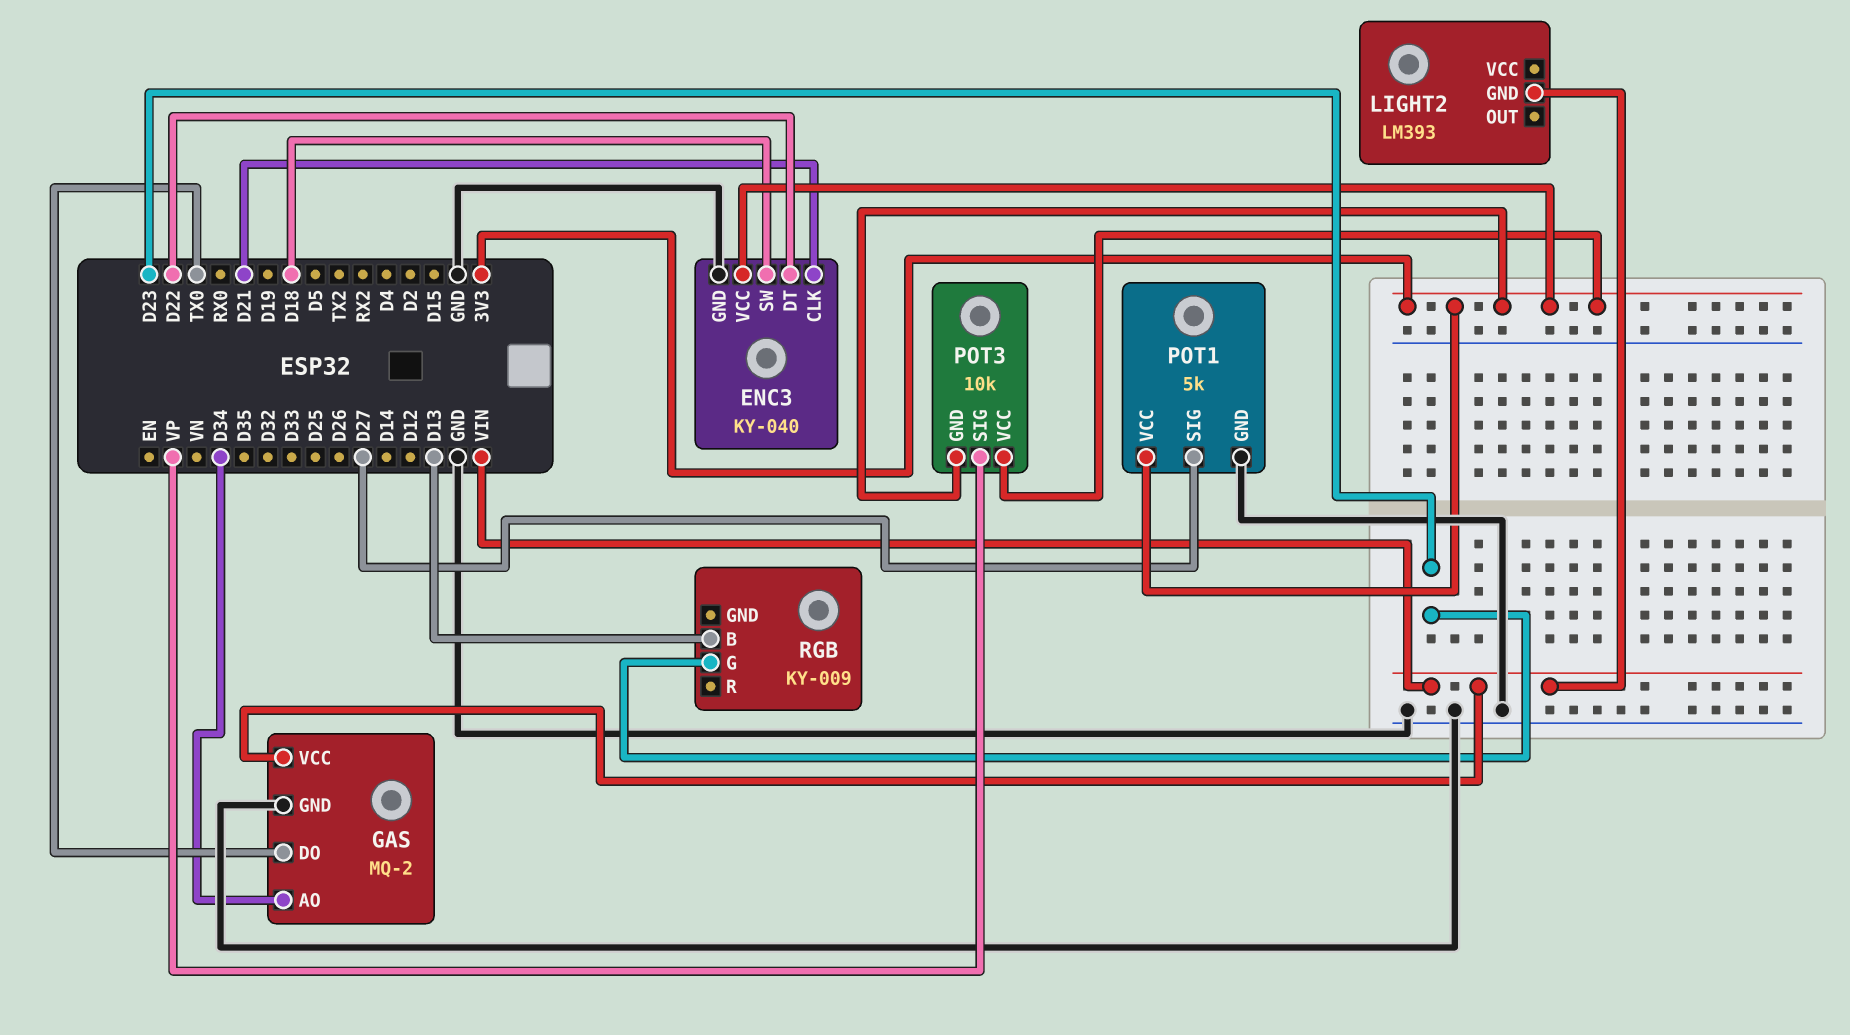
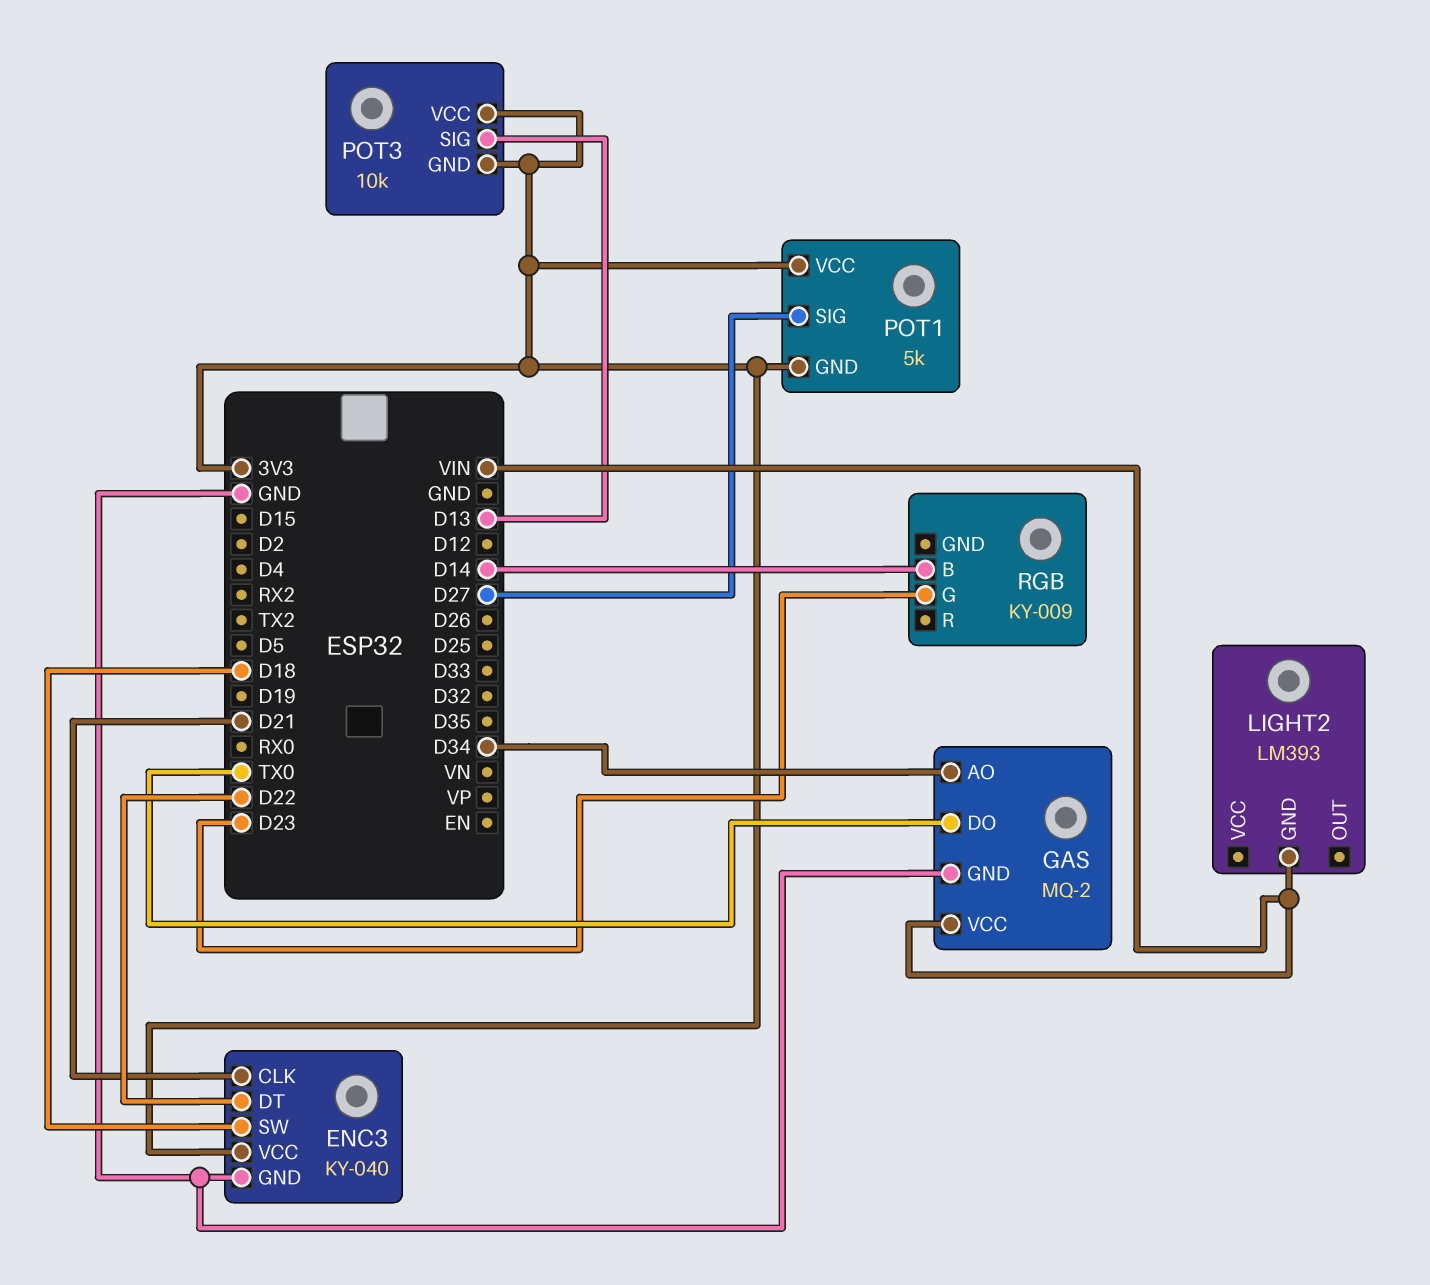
POT1 pin GND: GND -> 3V3
POT3 pin SIG: VP -> D13
RGB pin B: D13 -> D14

